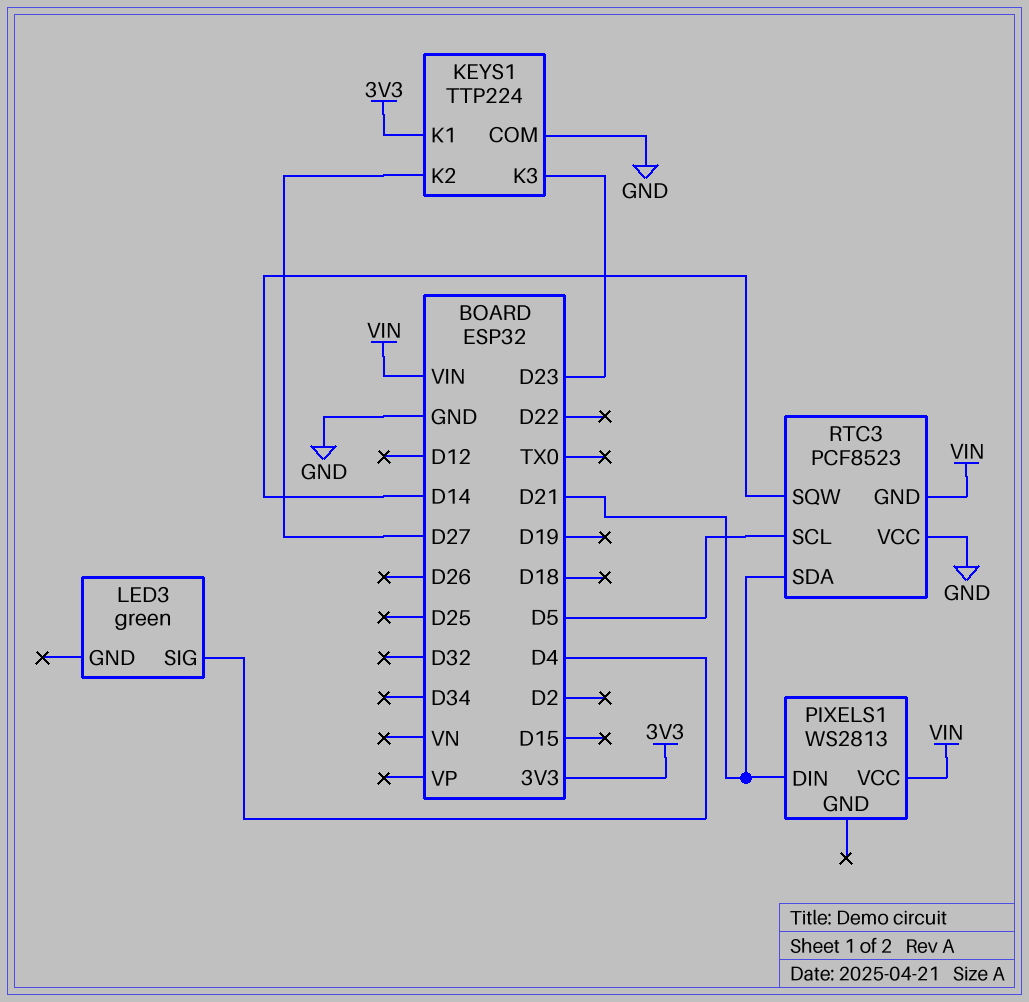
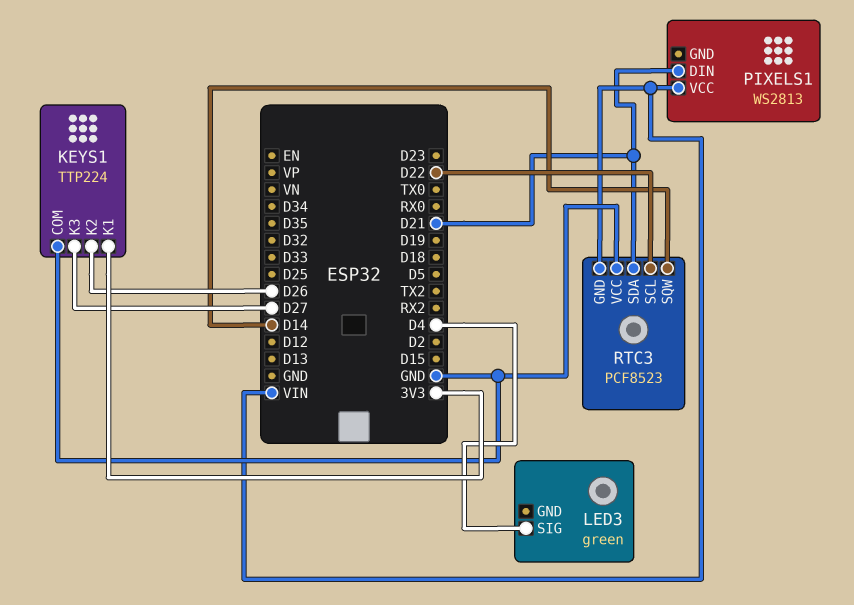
KEYS1 pin K2: D27 -> D26
KEYS1 pin K3: D23 -> D27
RTC3 pin SCL: D5 -> D22

